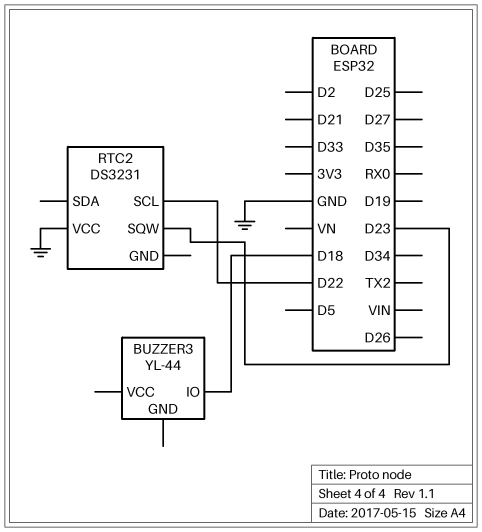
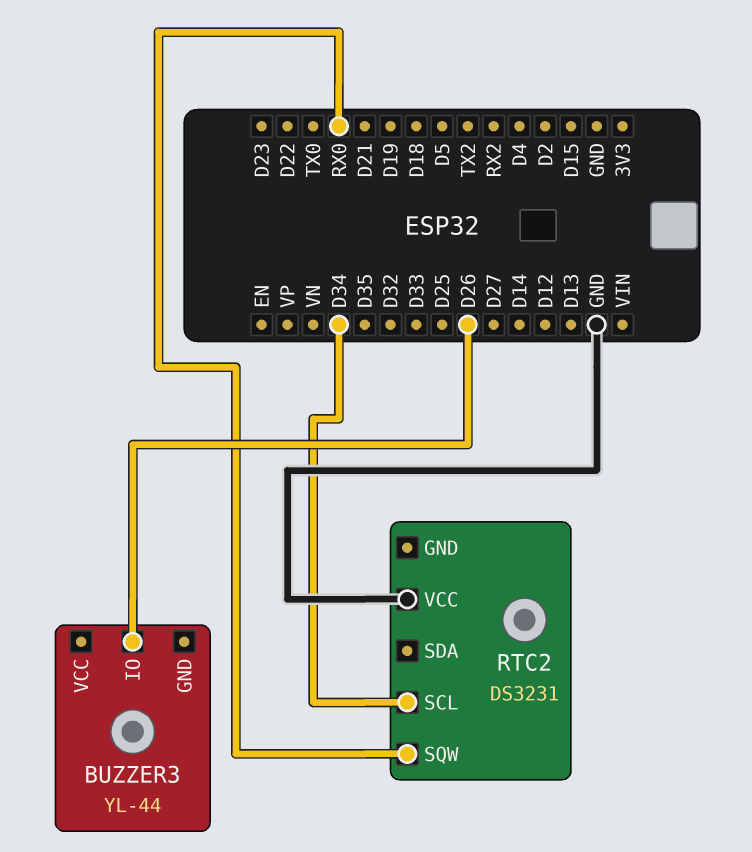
BUZZER3 pin IO: D18 -> D26
RTC2 pin SCL: D22 -> D34
RTC2 pin SQW: D23 -> RX0

